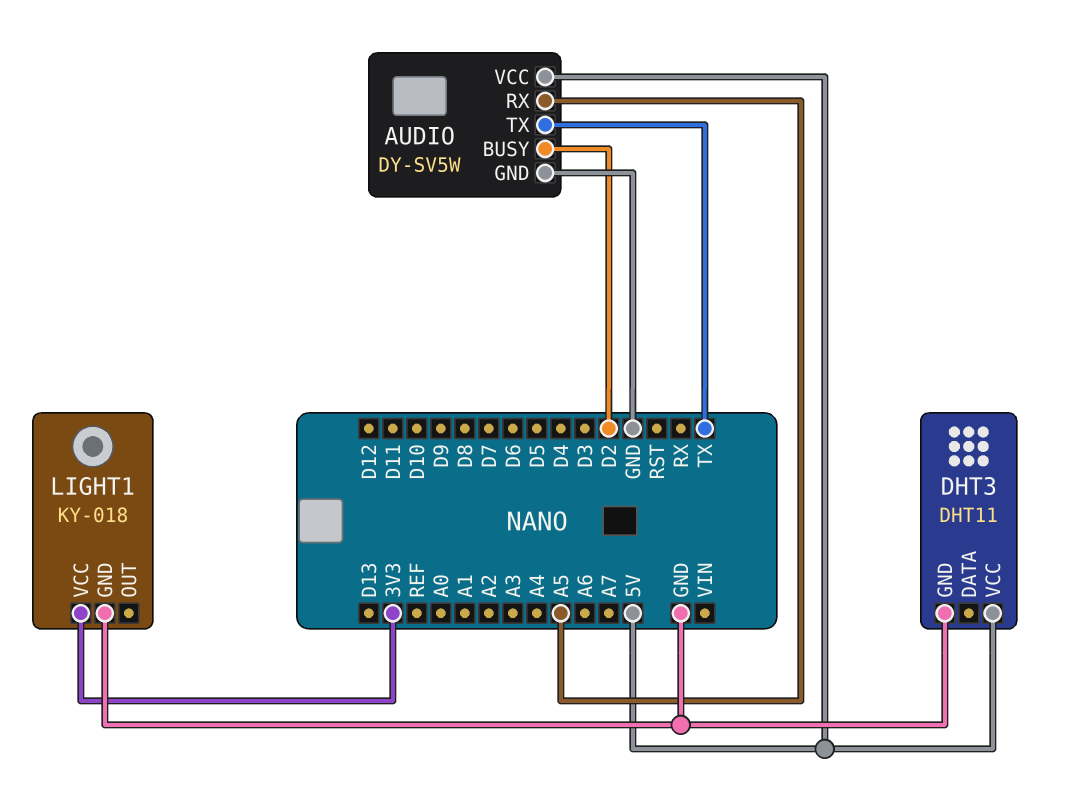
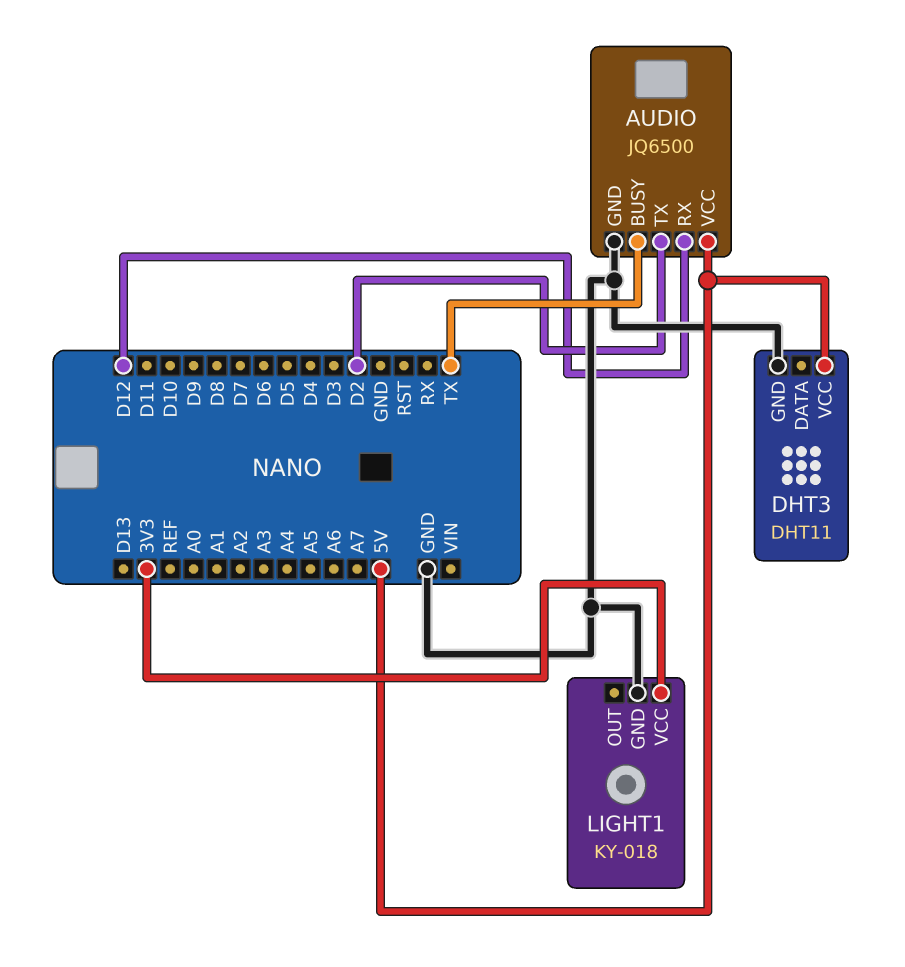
AUDIO: DY-SV5W -> JQ6500
AUDIO pin BUSY: D2 -> TX
AUDIO pin RX: A5 -> D12
AUDIO pin TX: TX -> D2

